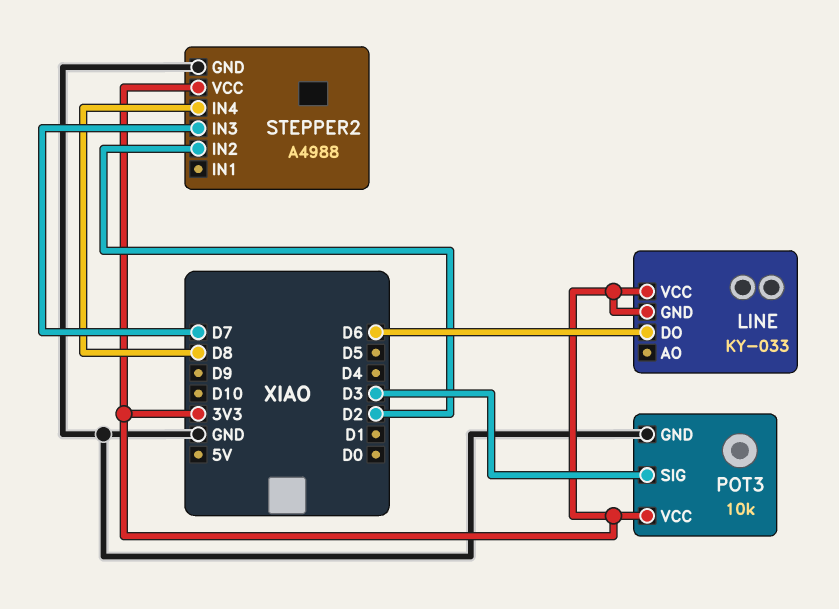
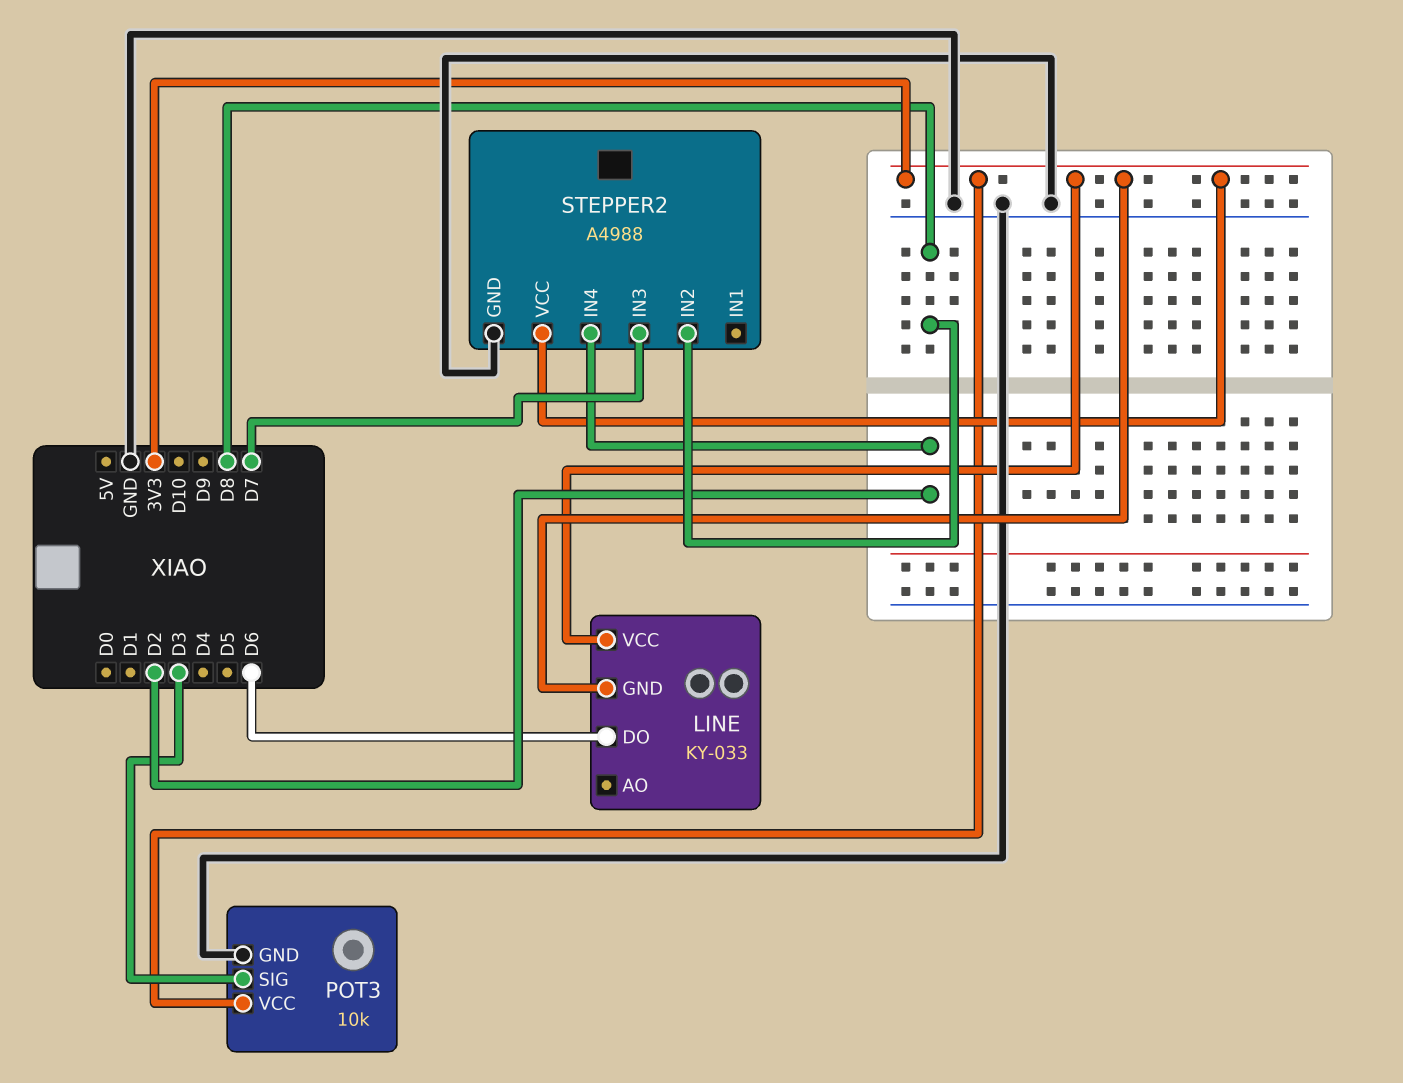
STEPPER2 pin IN2: D2 -> D8
STEPPER2 pin IN4: D8 -> D2

